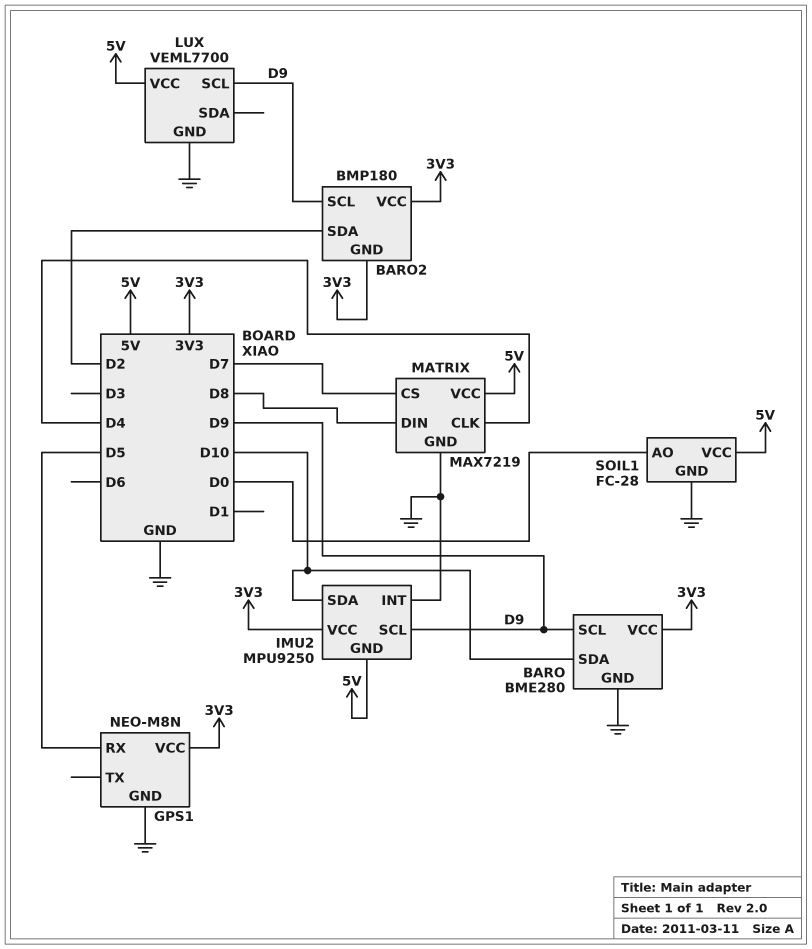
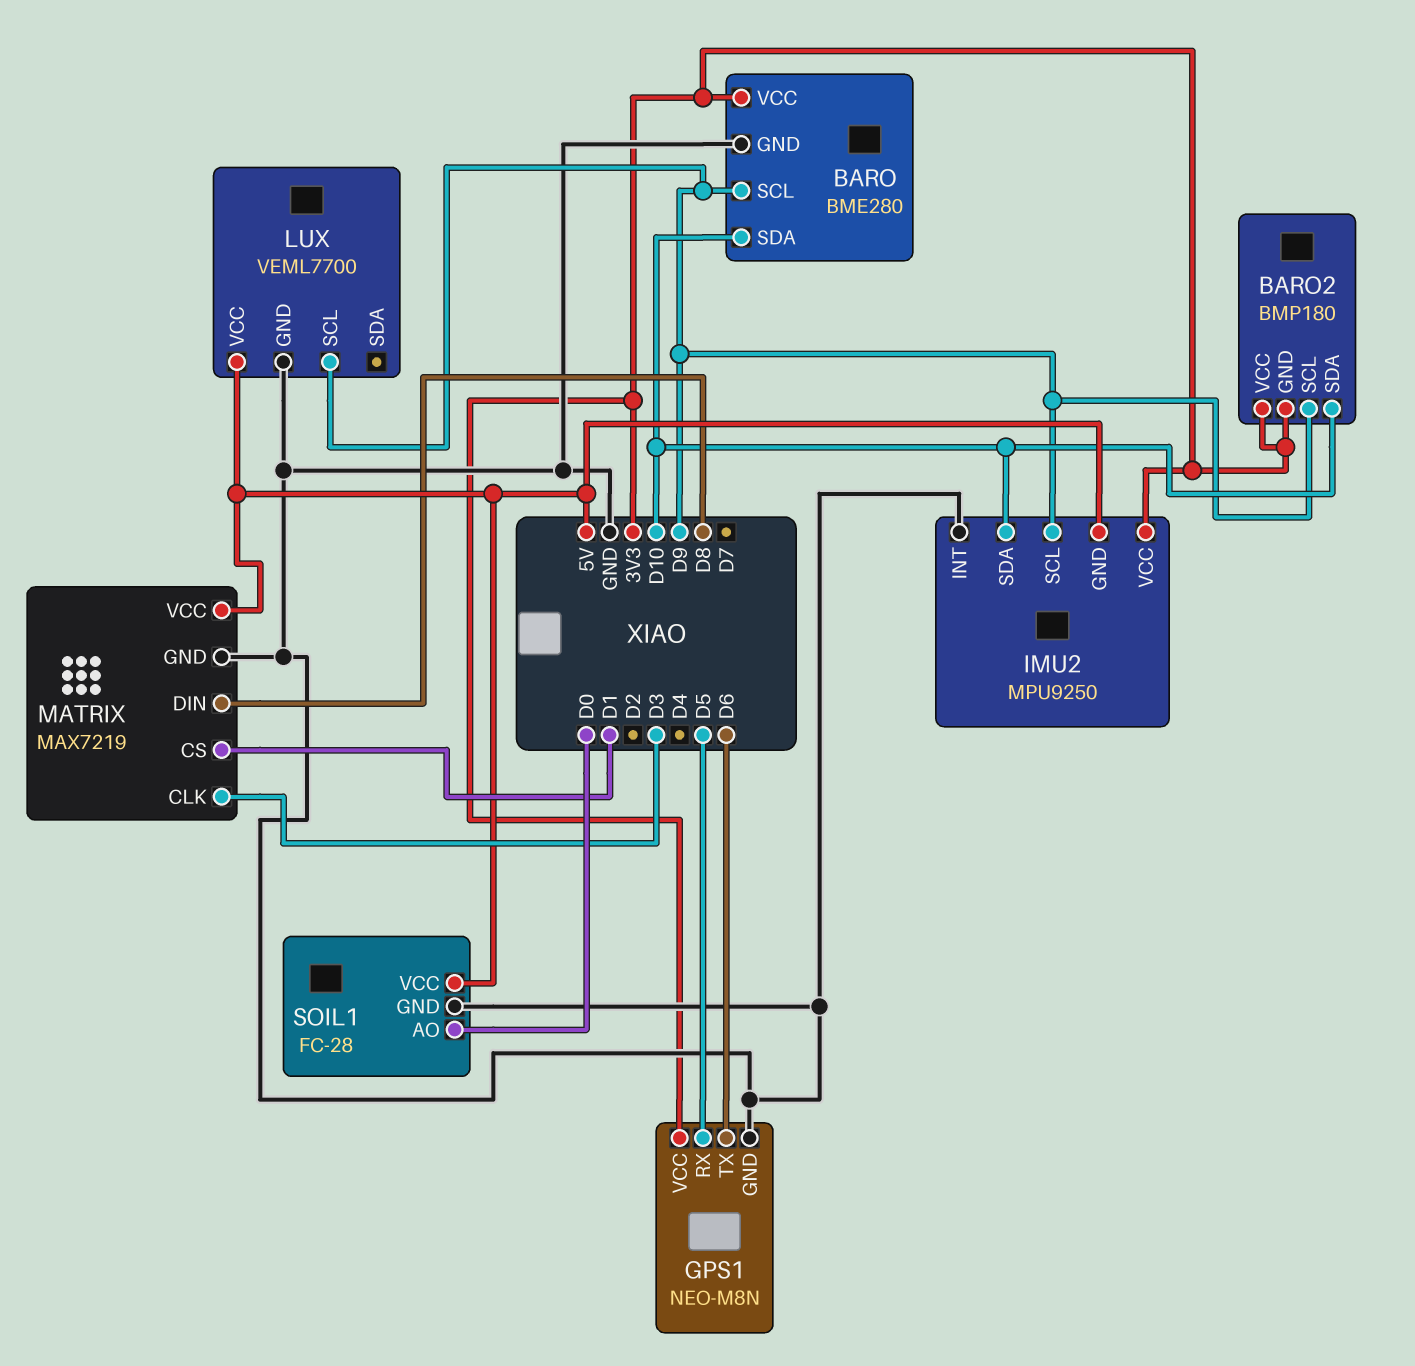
BARO2 pin SDA: D2 -> D10
GPS1 pin TX: none -> D6
MATRIX pin CLK: D4 -> D3
MATRIX pin CS: D7 -> D1

